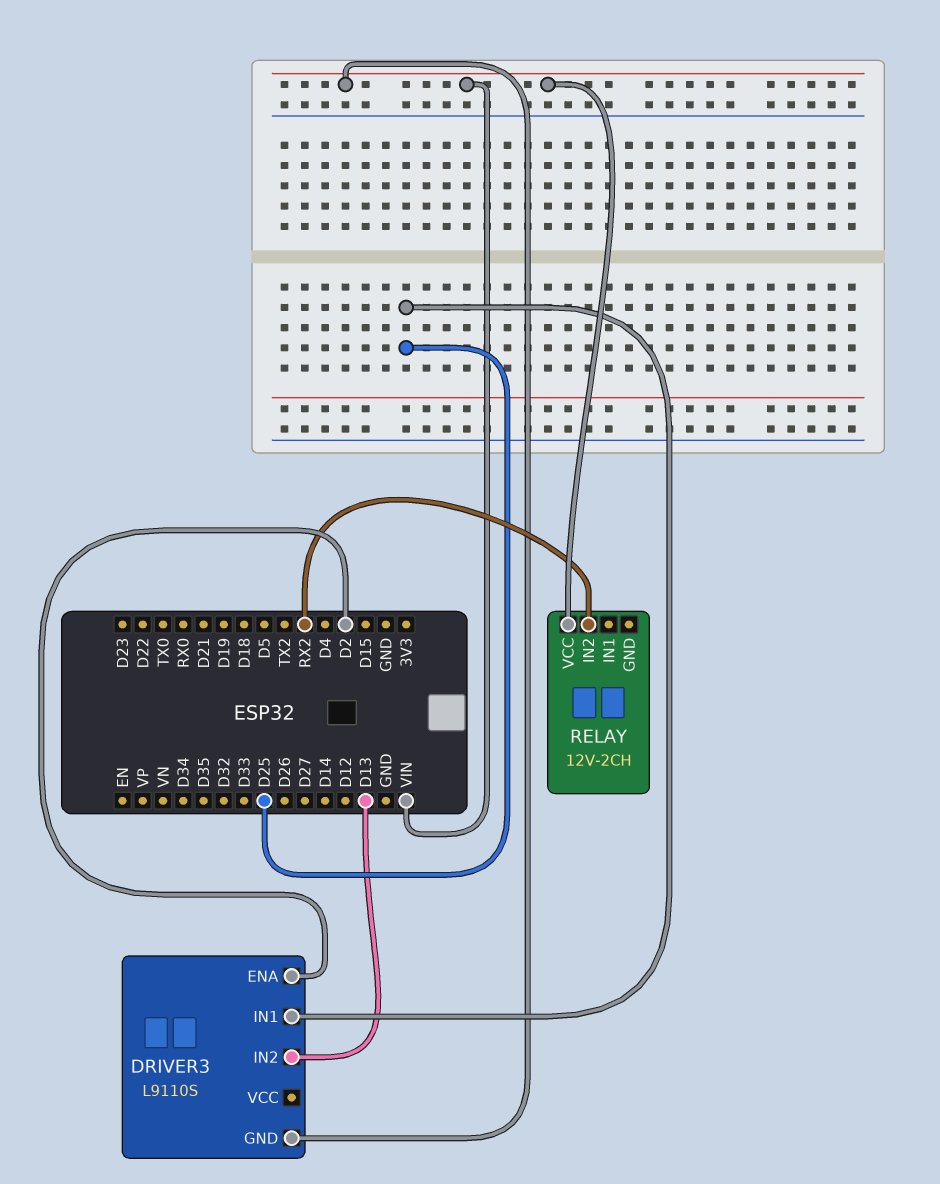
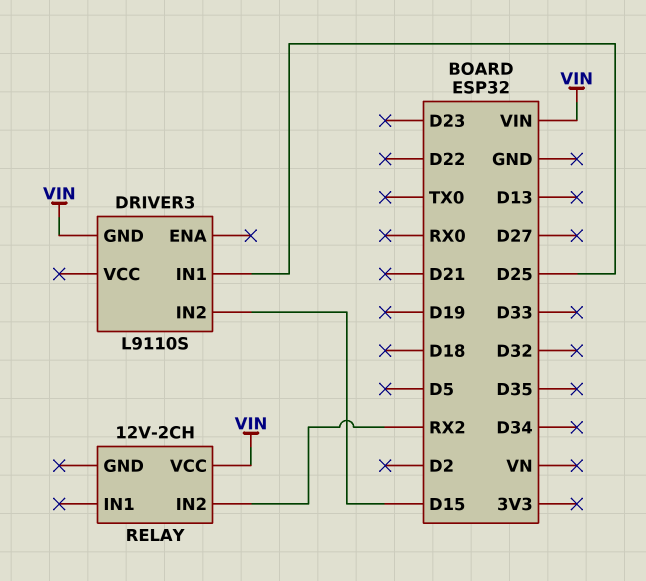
DRIVER3 pin ENA: D2 -> none
DRIVER3 pin IN2: D13 -> D15

